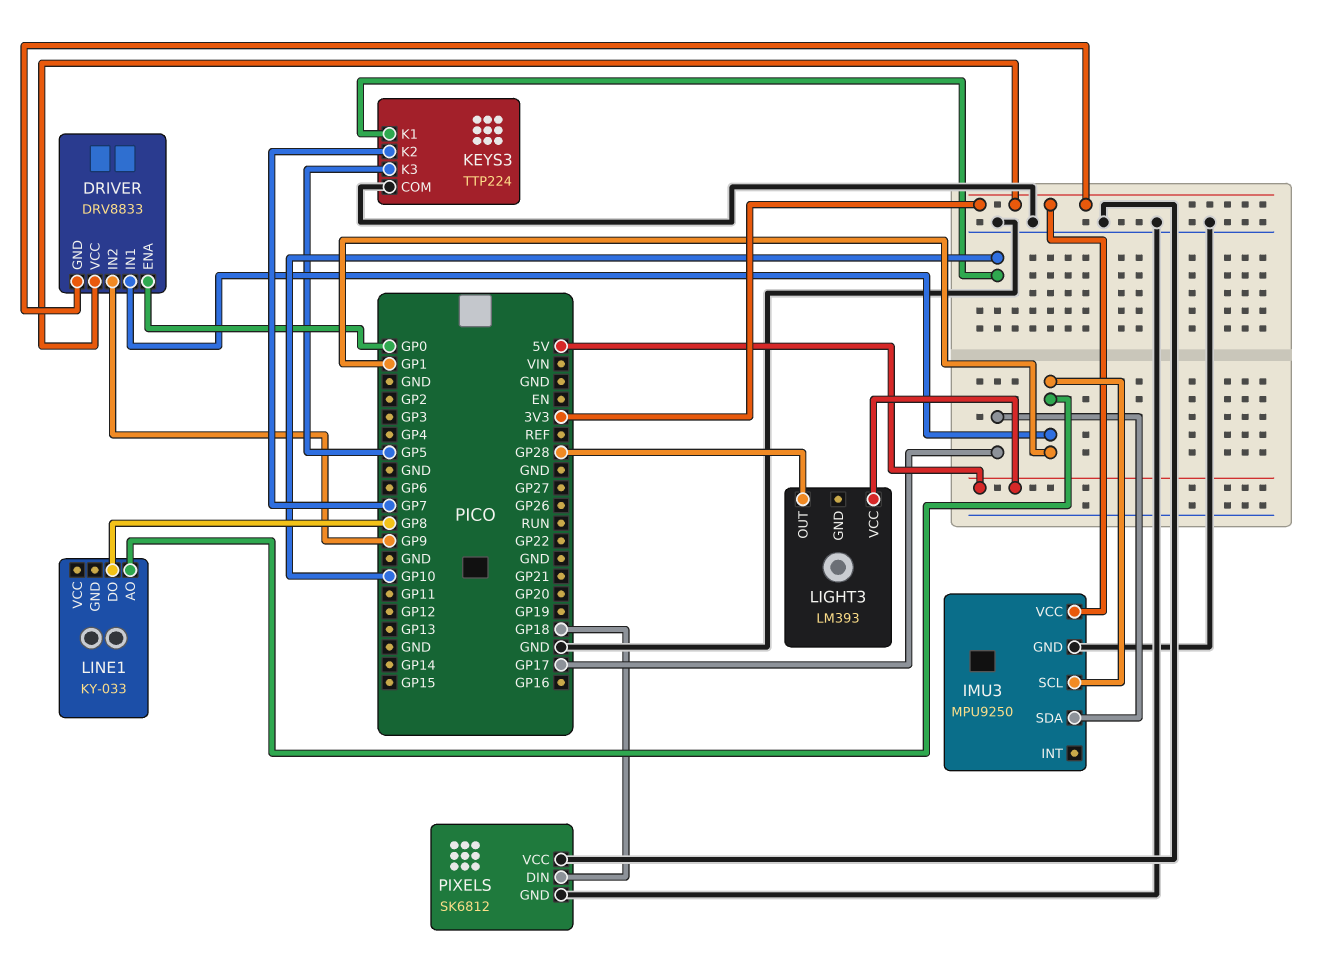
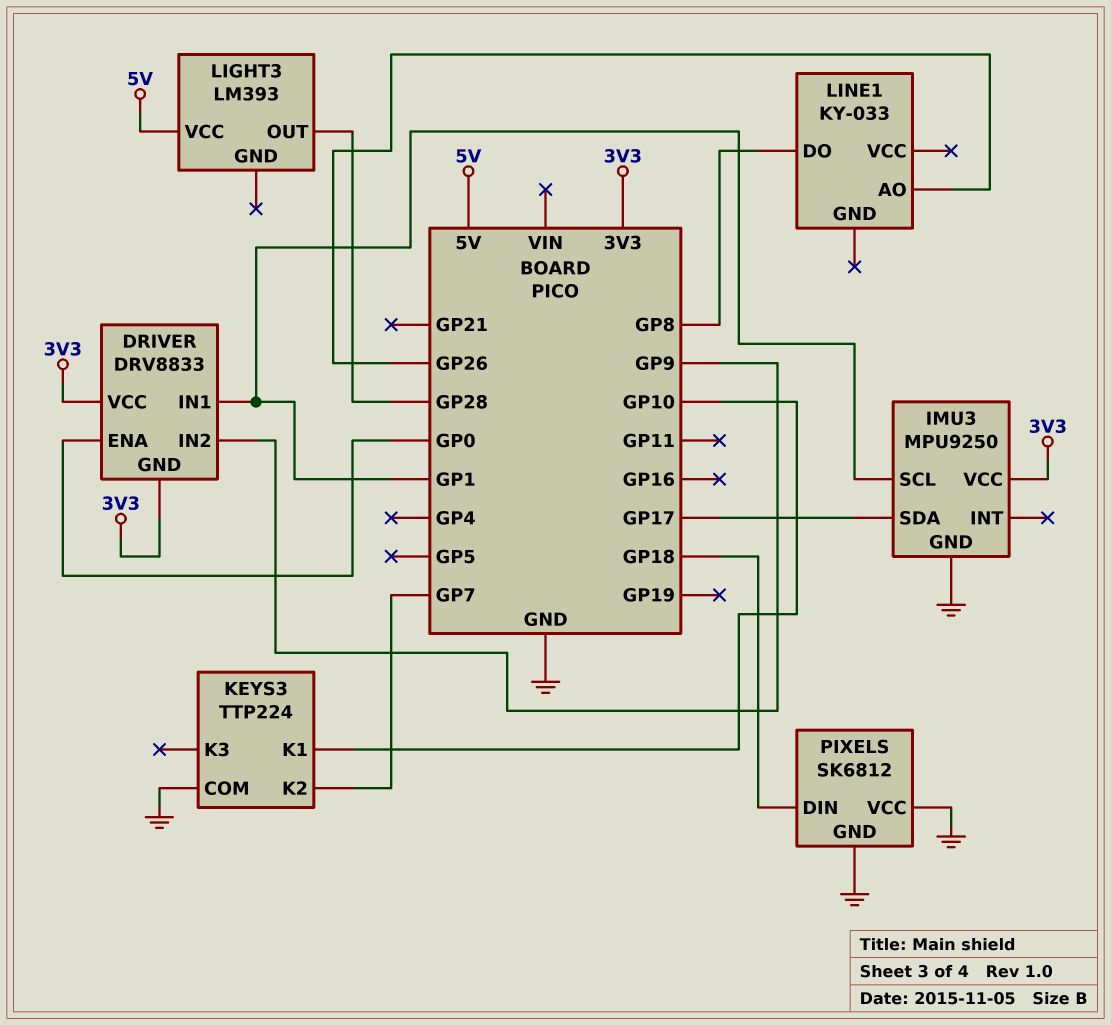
KEYS3 pin K3: GP5 -> none
LINE1 pin AO: GP1 -> GP26

